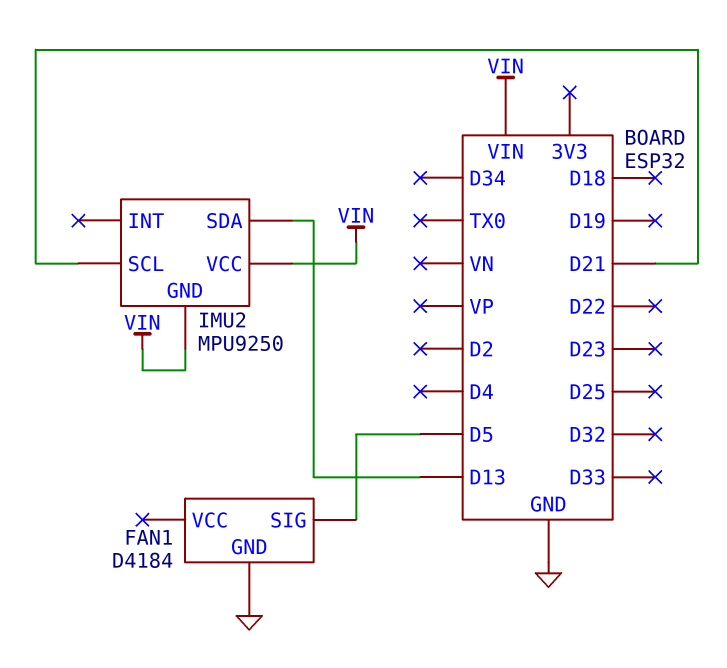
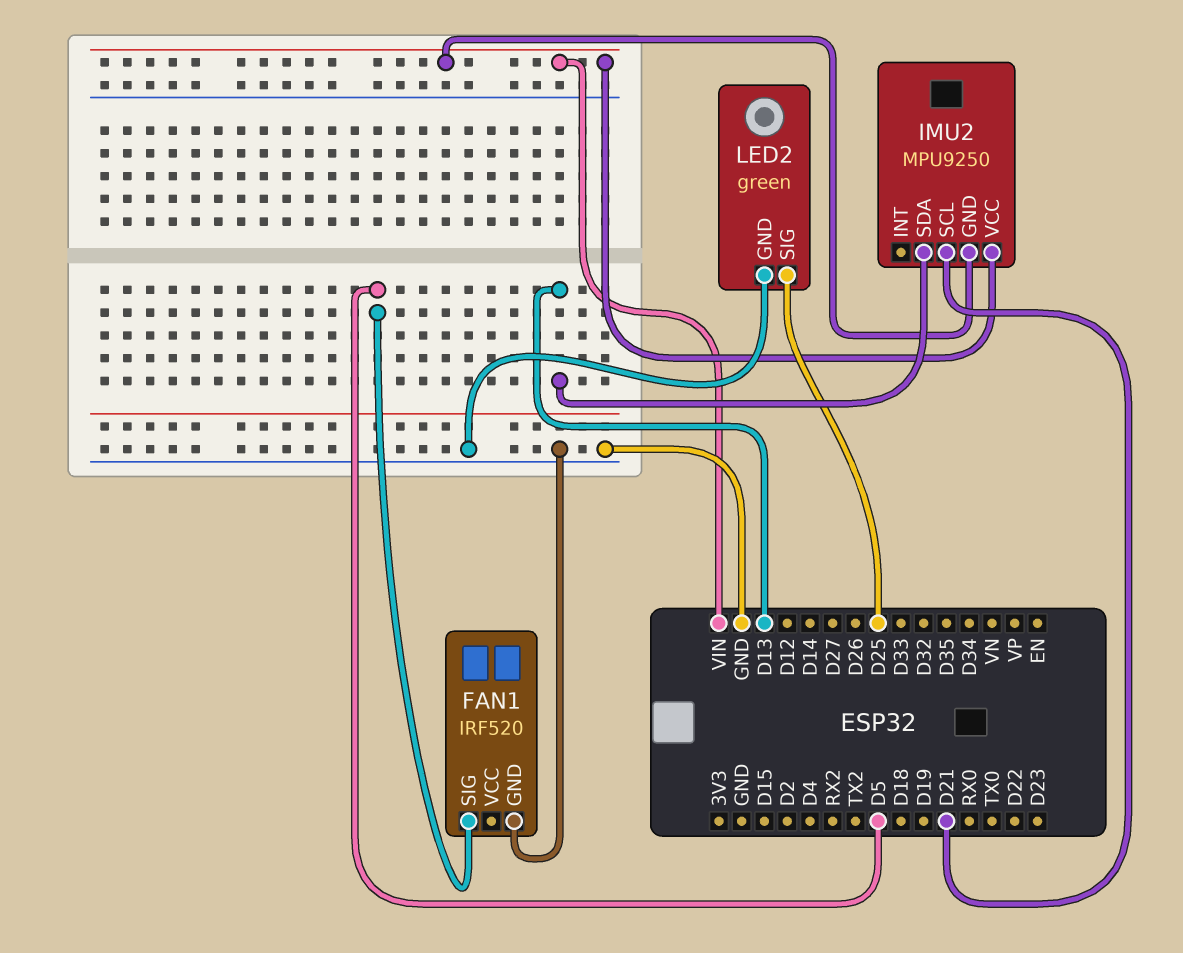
FAN1: D4184 -> IRF520
LED2: none -> green
LED2 pin GND: none -> GND
LED2 pin SIG: none -> D25

